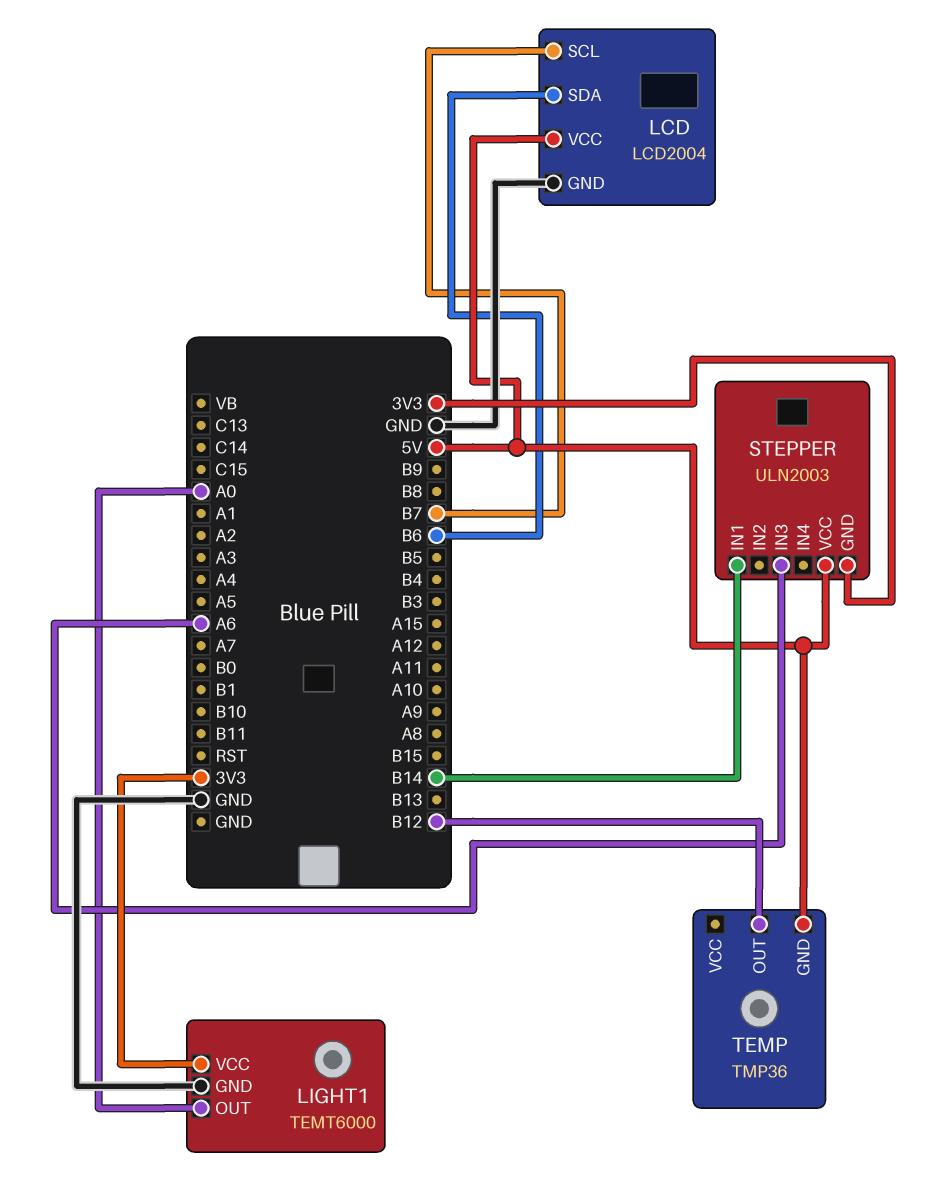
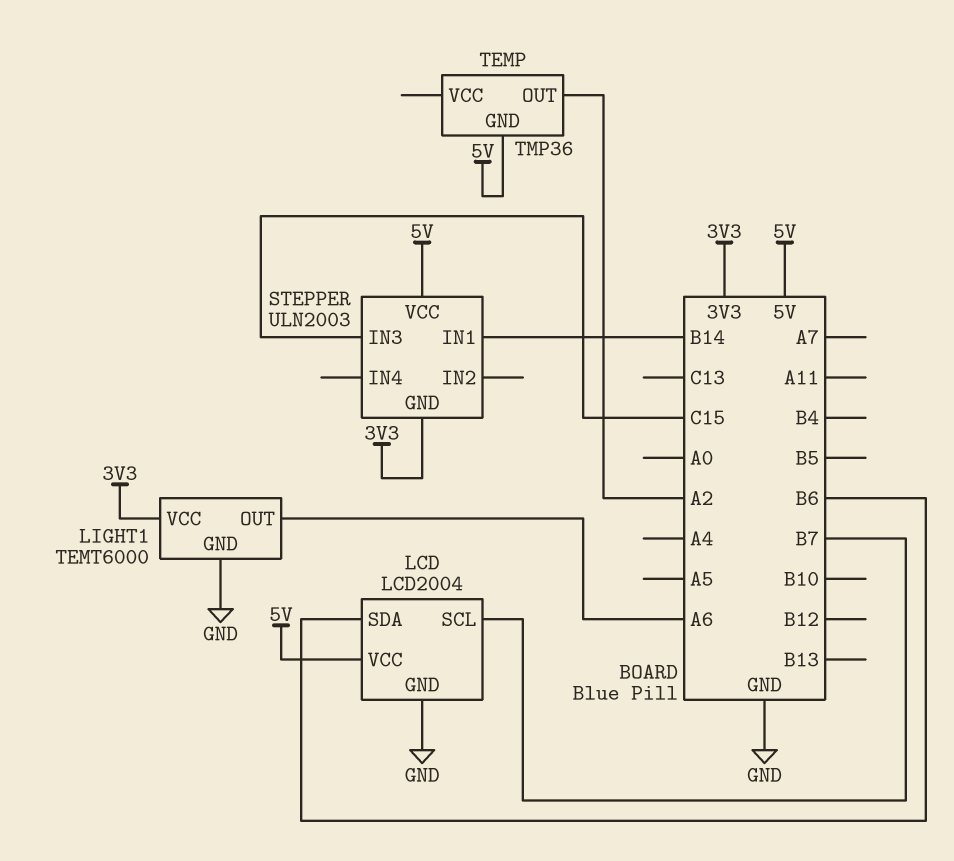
LIGHT1 pin OUT: A0 -> A6
STEPPER pin IN3: A6 -> C15
TEMP pin OUT: B12 -> A2

